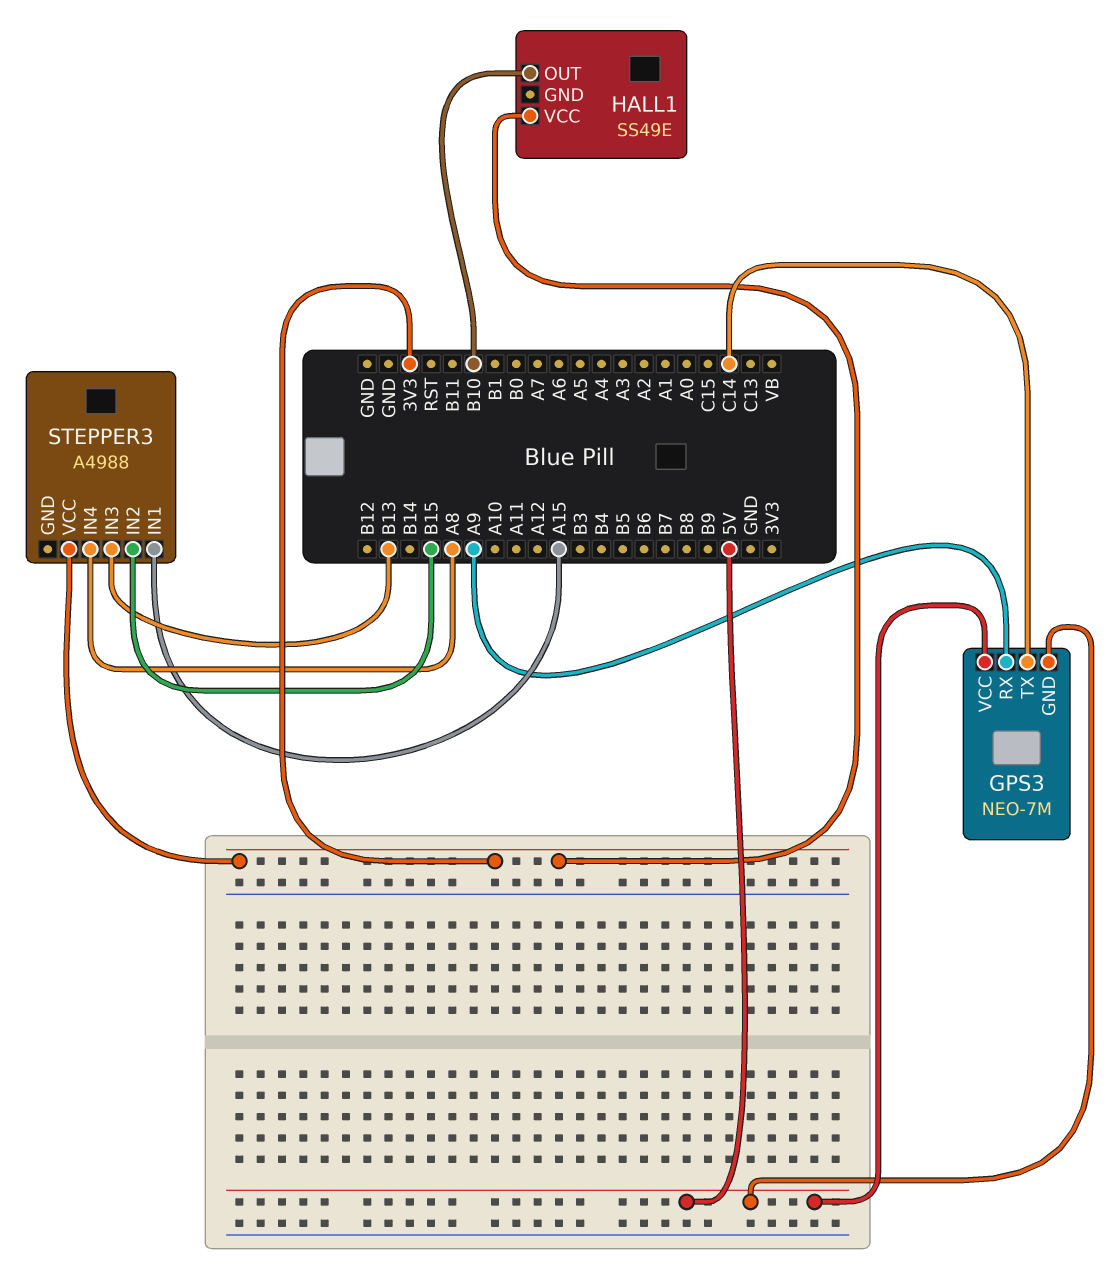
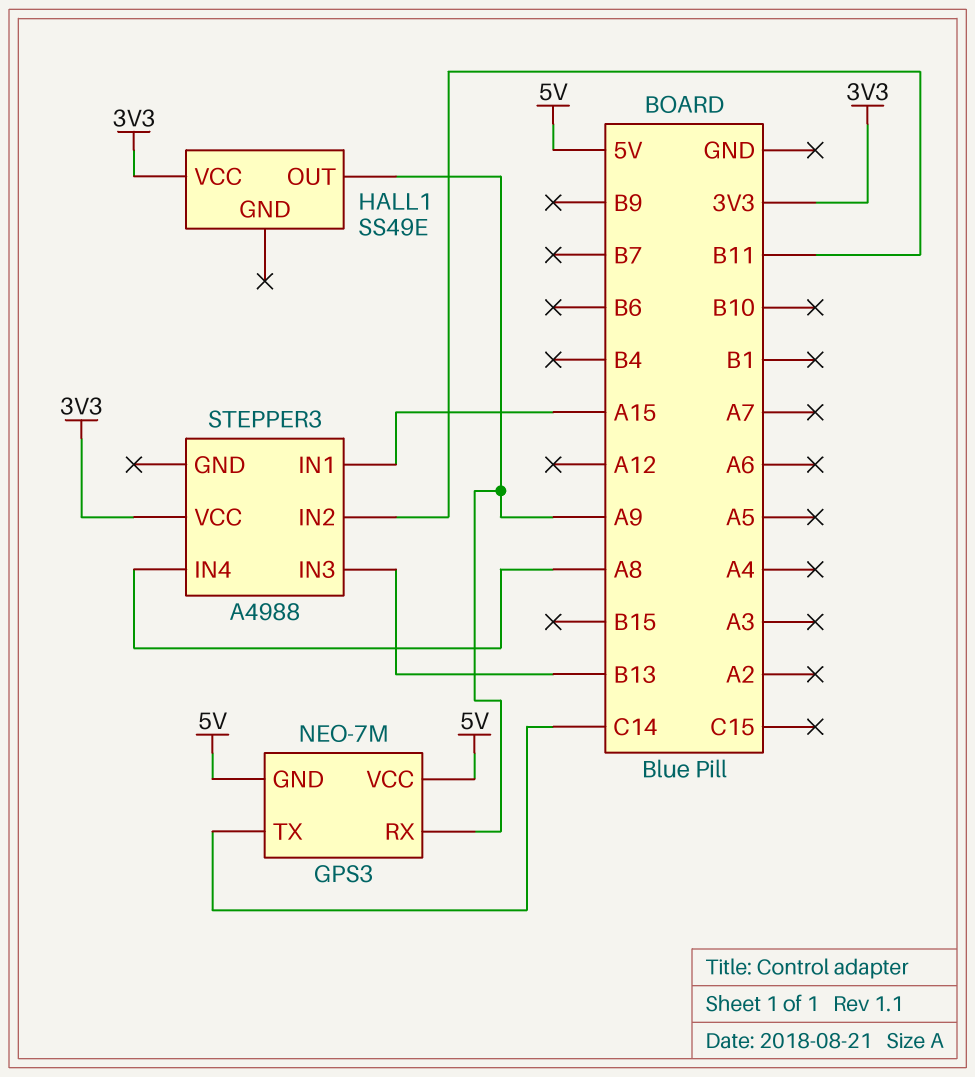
HALL1 pin OUT: B10 -> A9
STEPPER3 pin IN2: B15 -> B11

